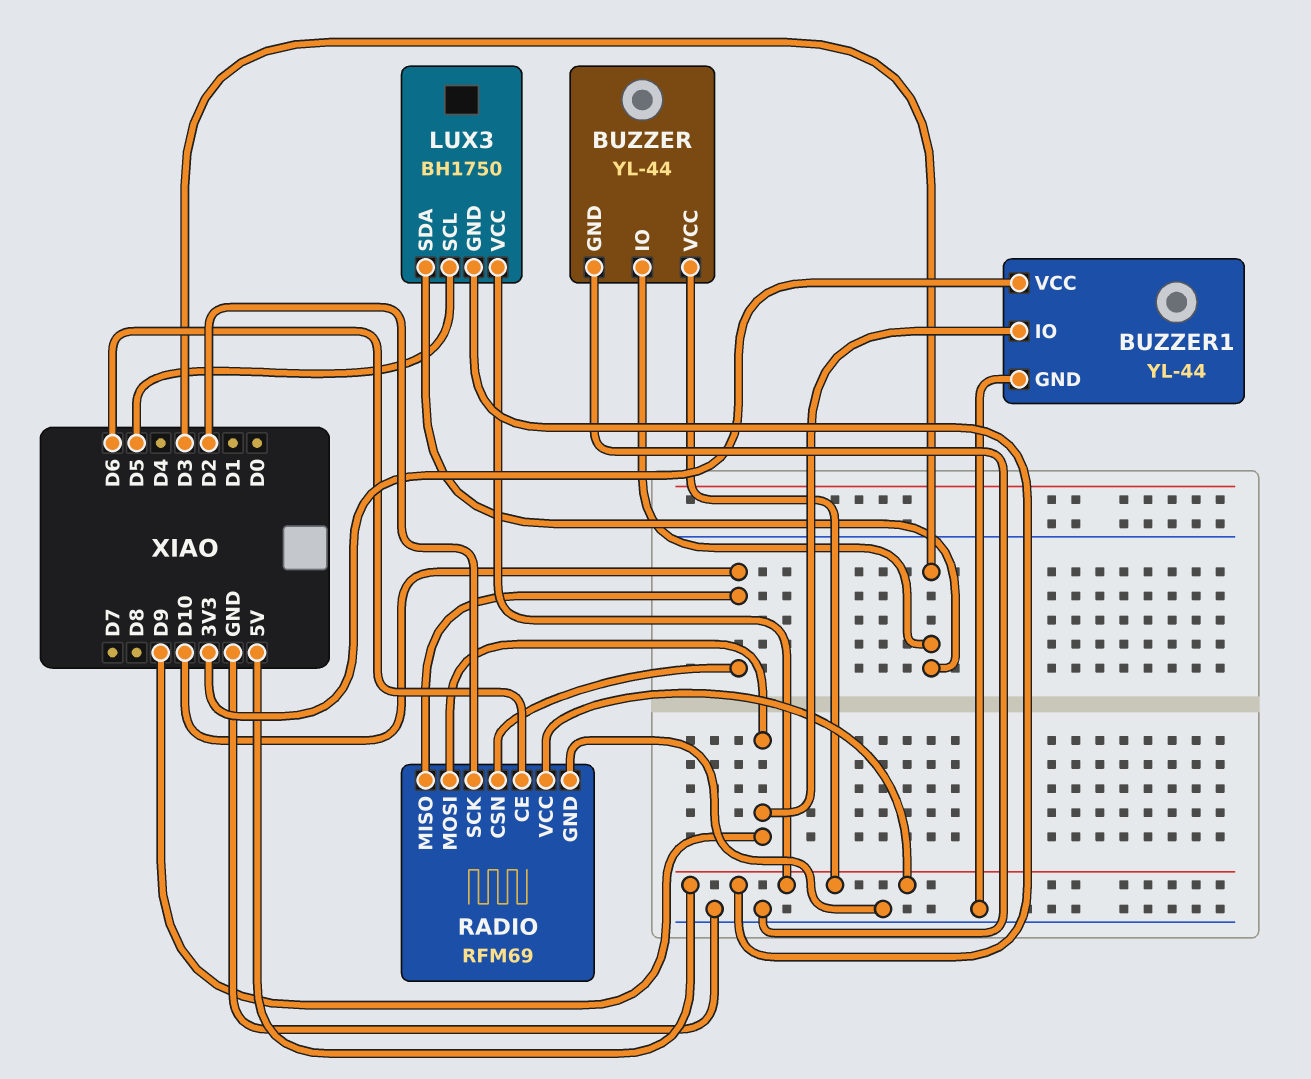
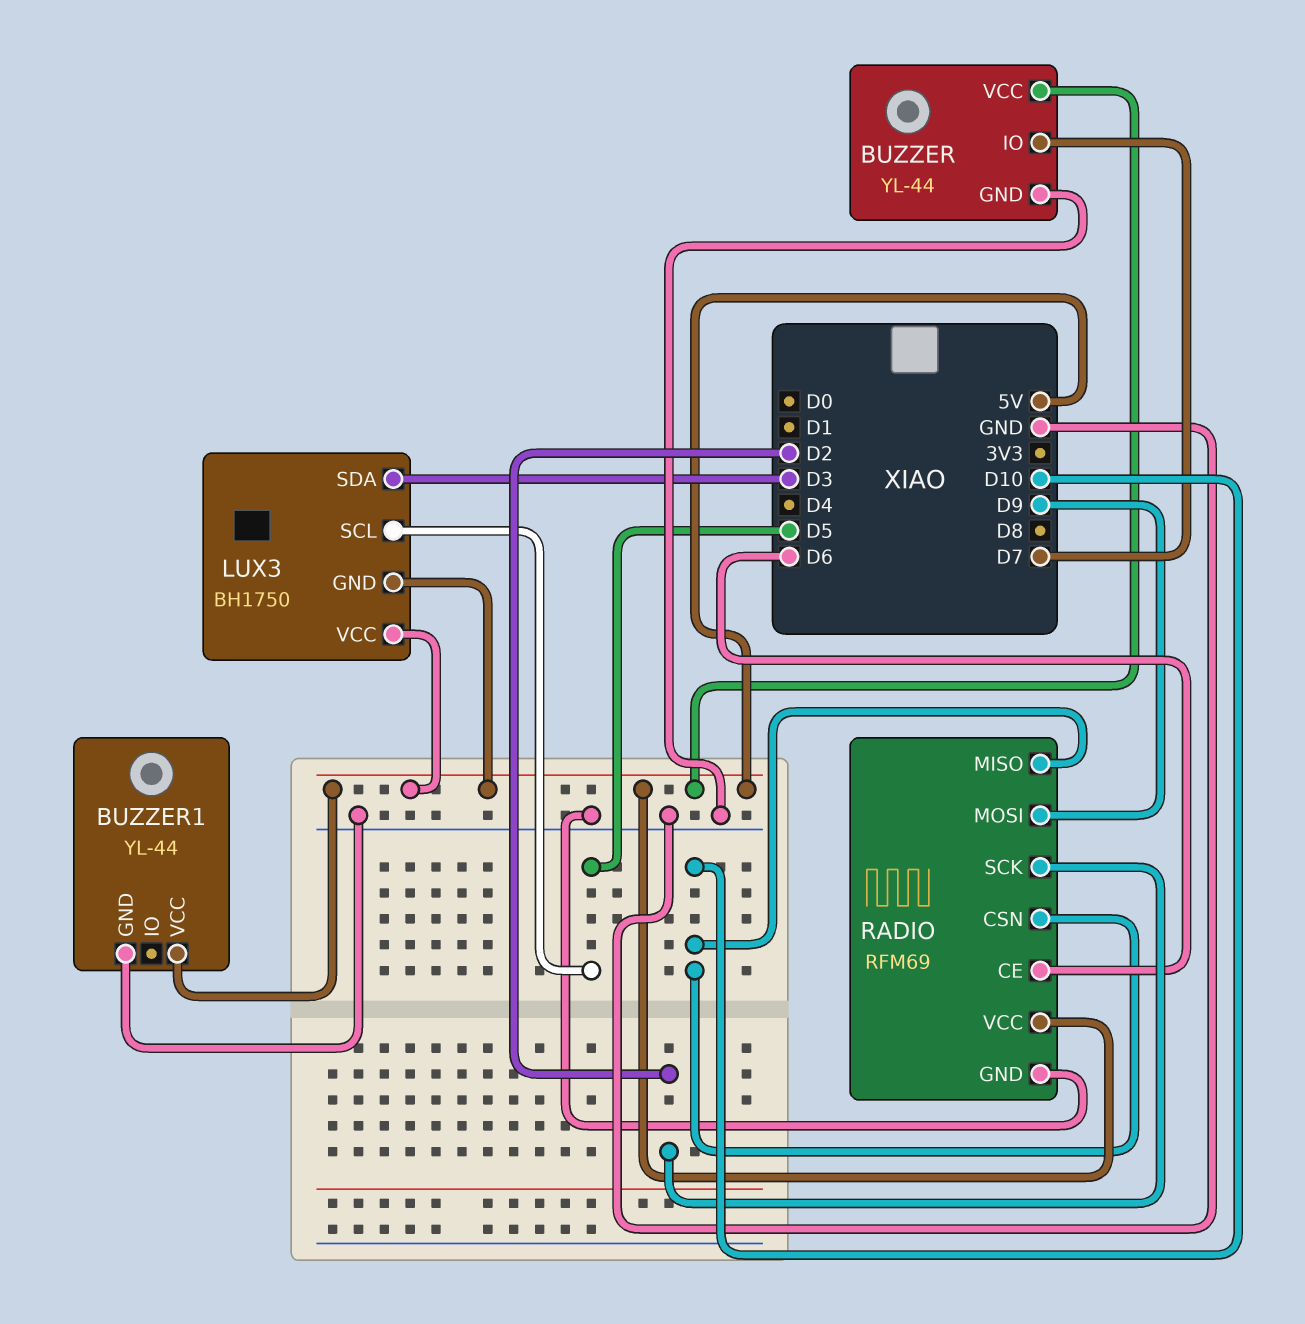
BUZZER pin IO: D3 -> D7
BUZZER1 pin IO: D9 -> none
BUZZER1 pin VCC: 3V3 -> 5V

